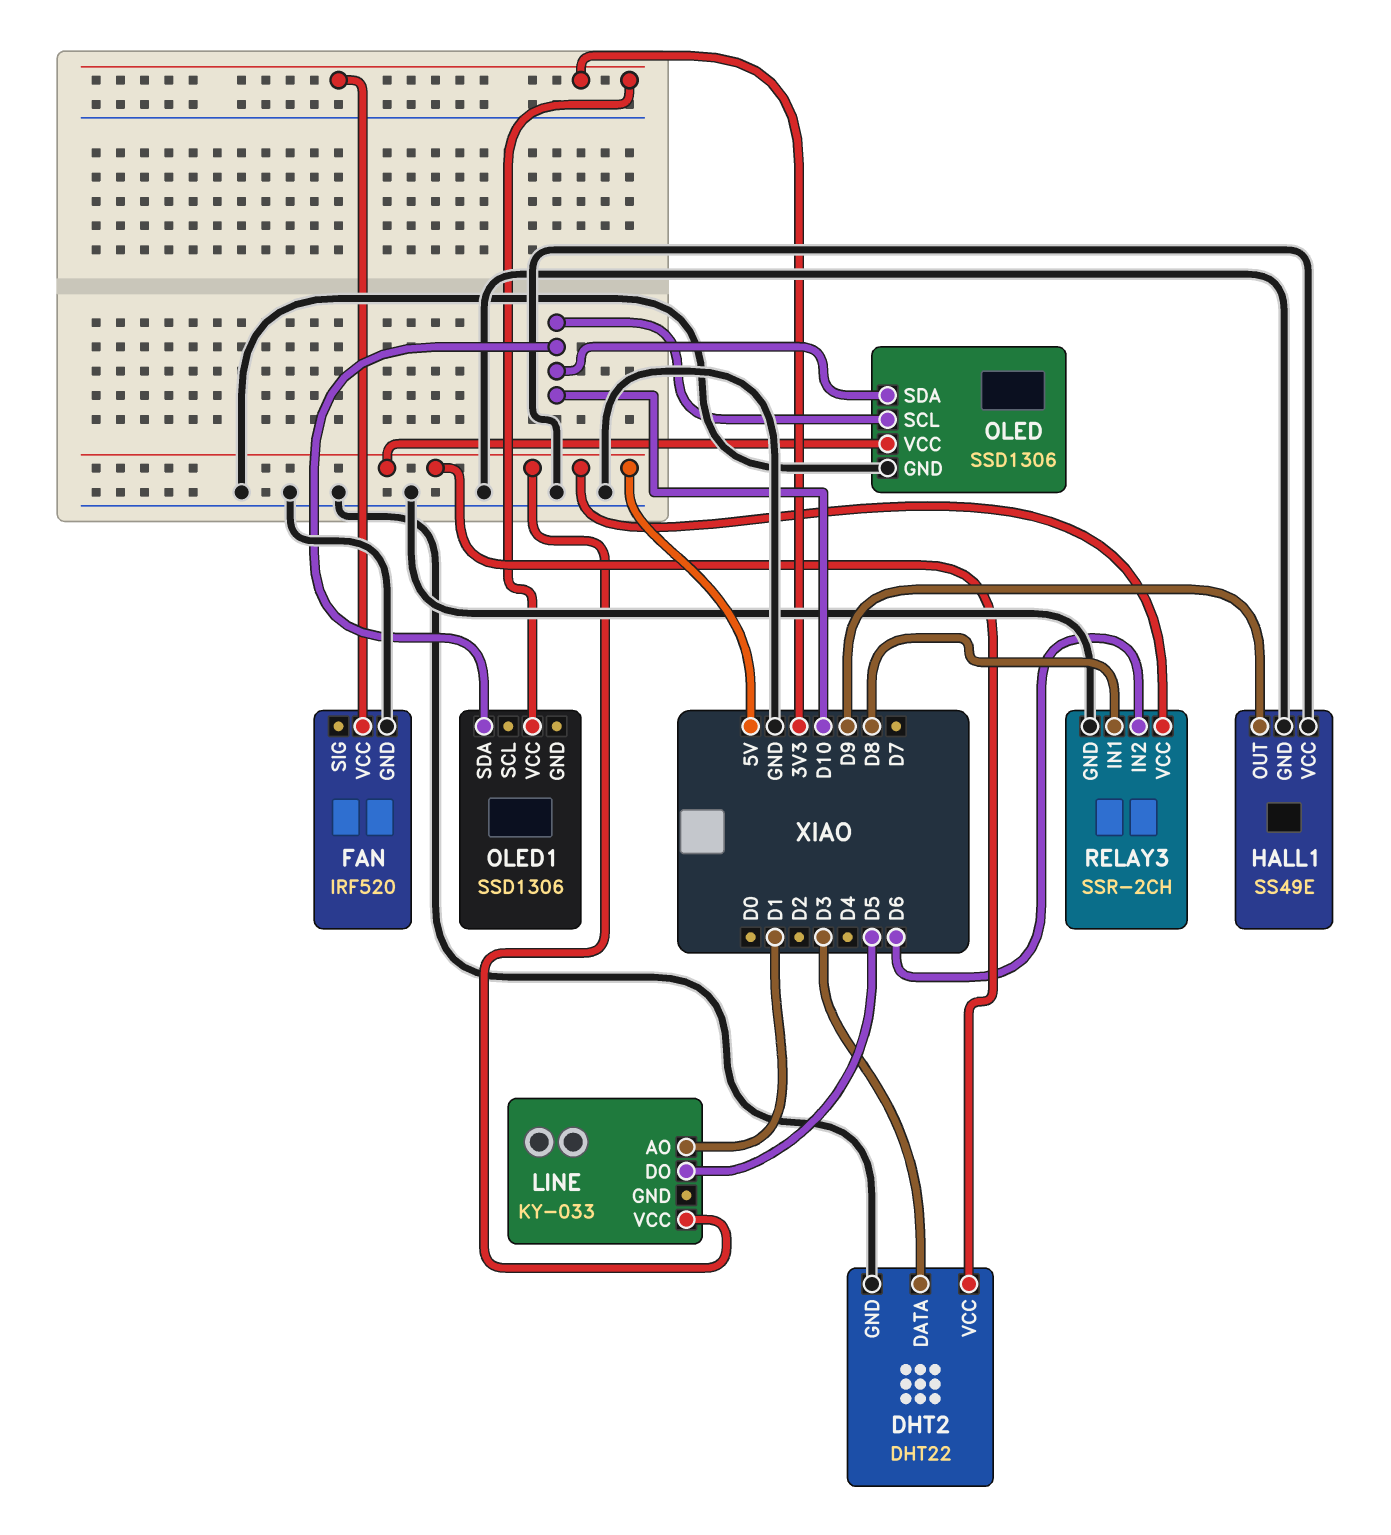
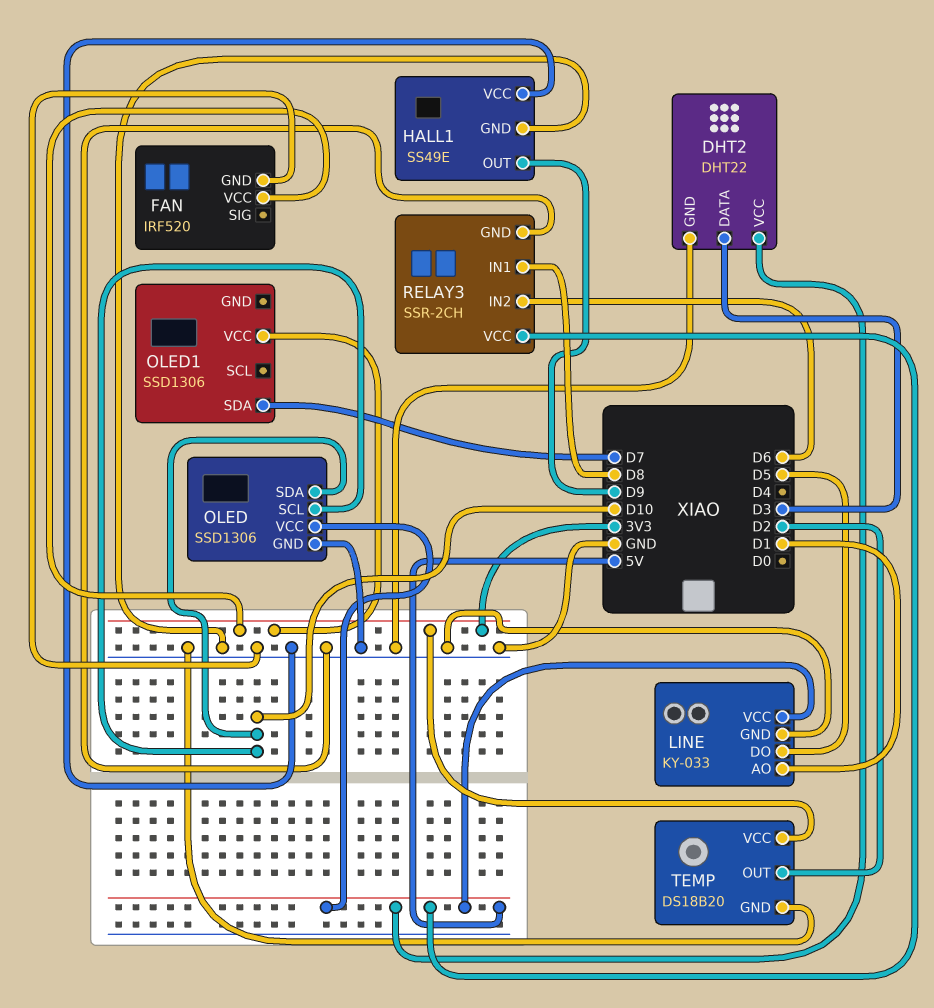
LINE pin GND: none -> GND
OLED1 pin SDA: D10 -> D7
TEMP: none -> DS18B20
TEMP pin GND: none -> GND
TEMP pin OUT: none -> D2
TEMP pin VCC: none -> 3V3

